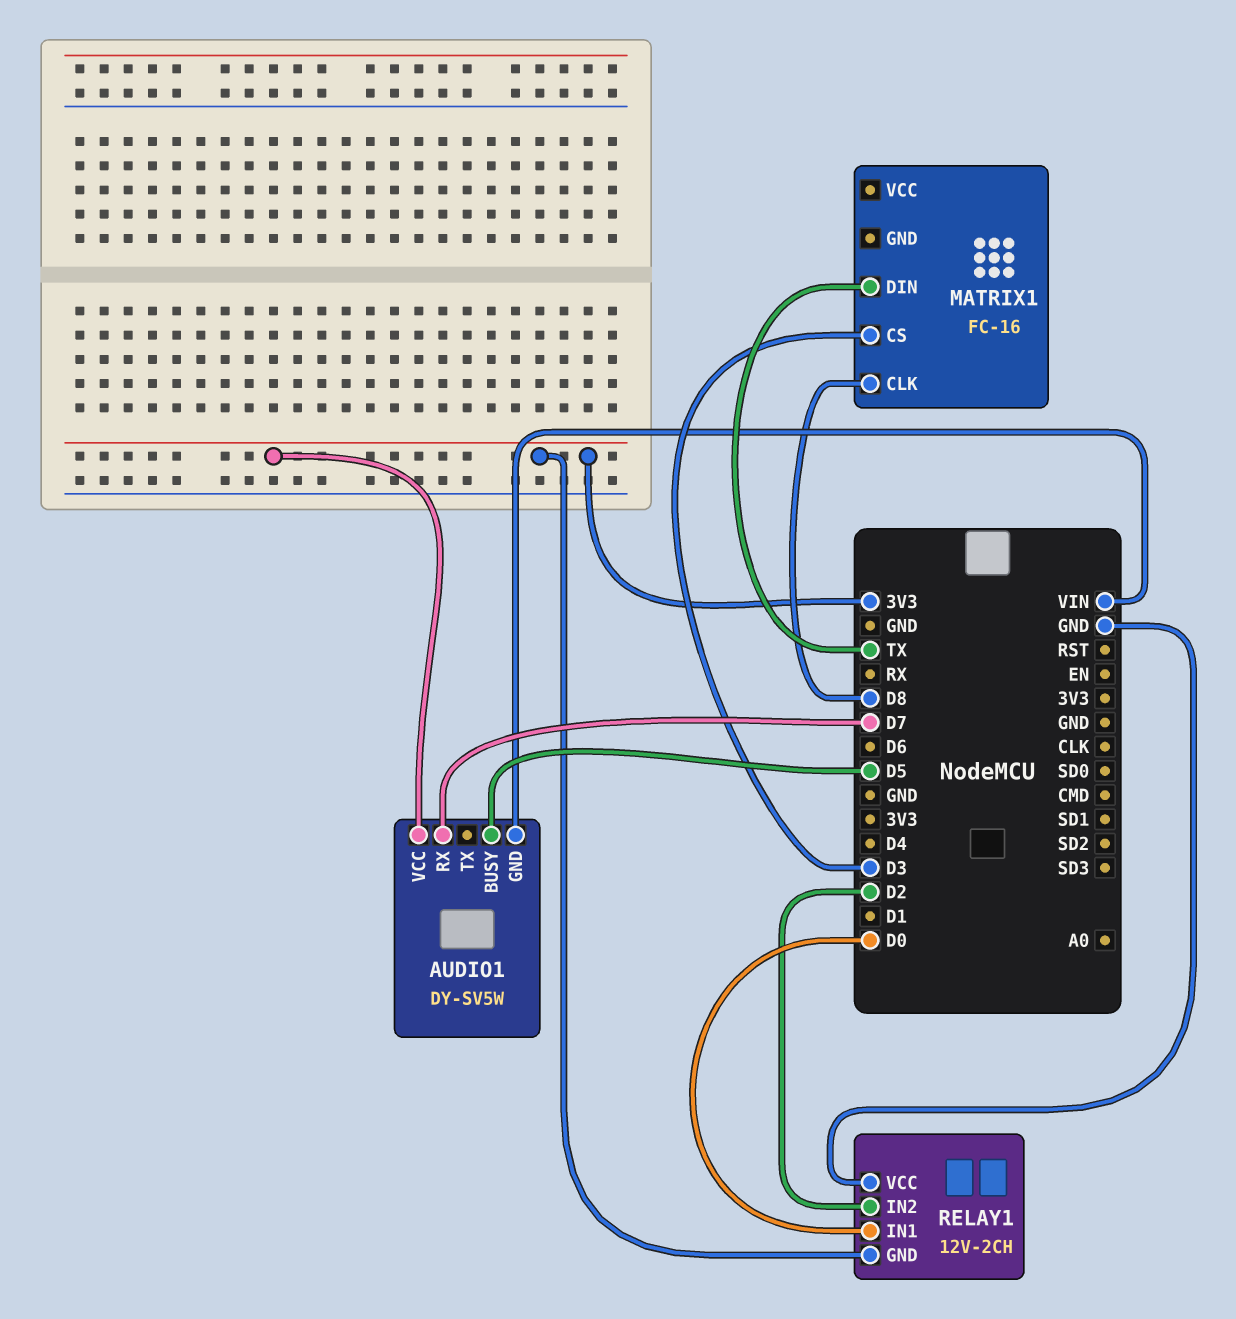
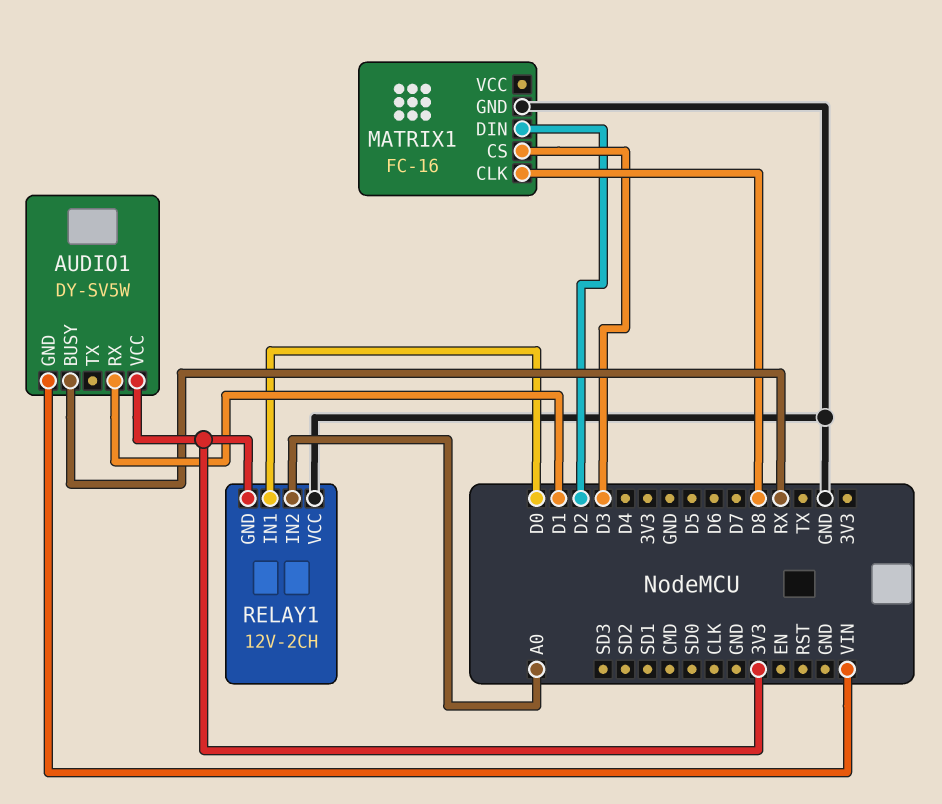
AUDIO1 pin BUSY: D5 -> RX
AUDIO1 pin RX: D7 -> D1
MATRIX1 pin DIN: TX -> D2
MATRIX1 pin GND: none -> GND
RELAY1 pin IN2: D2 -> A0

